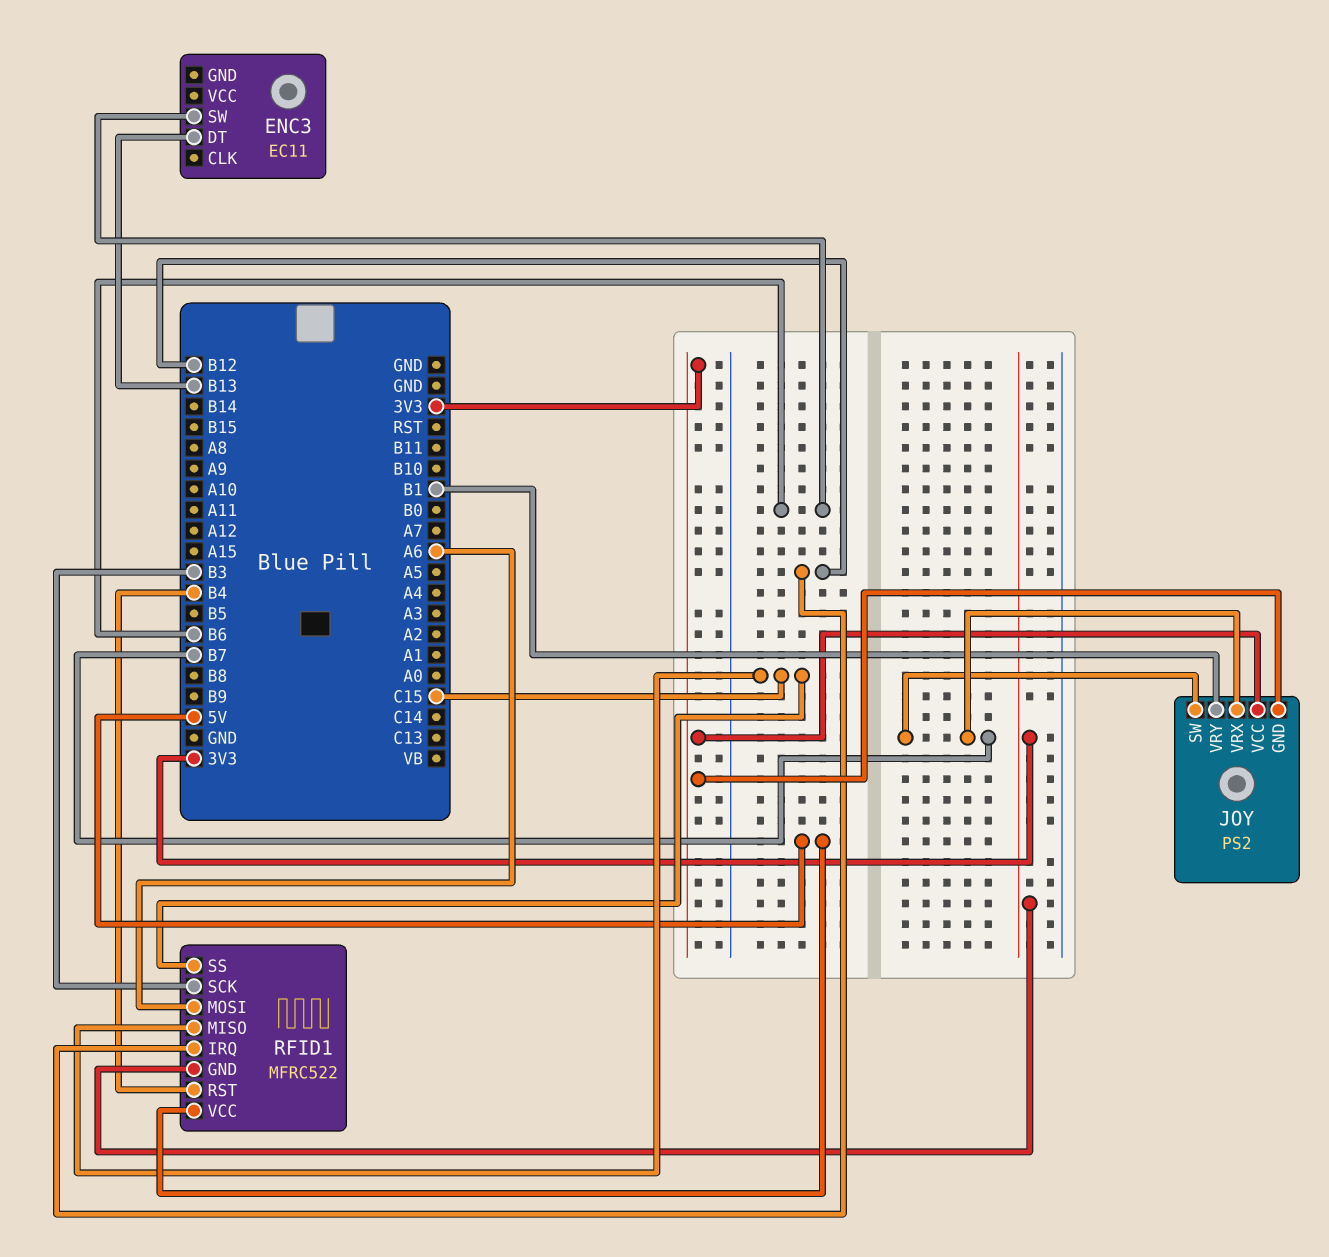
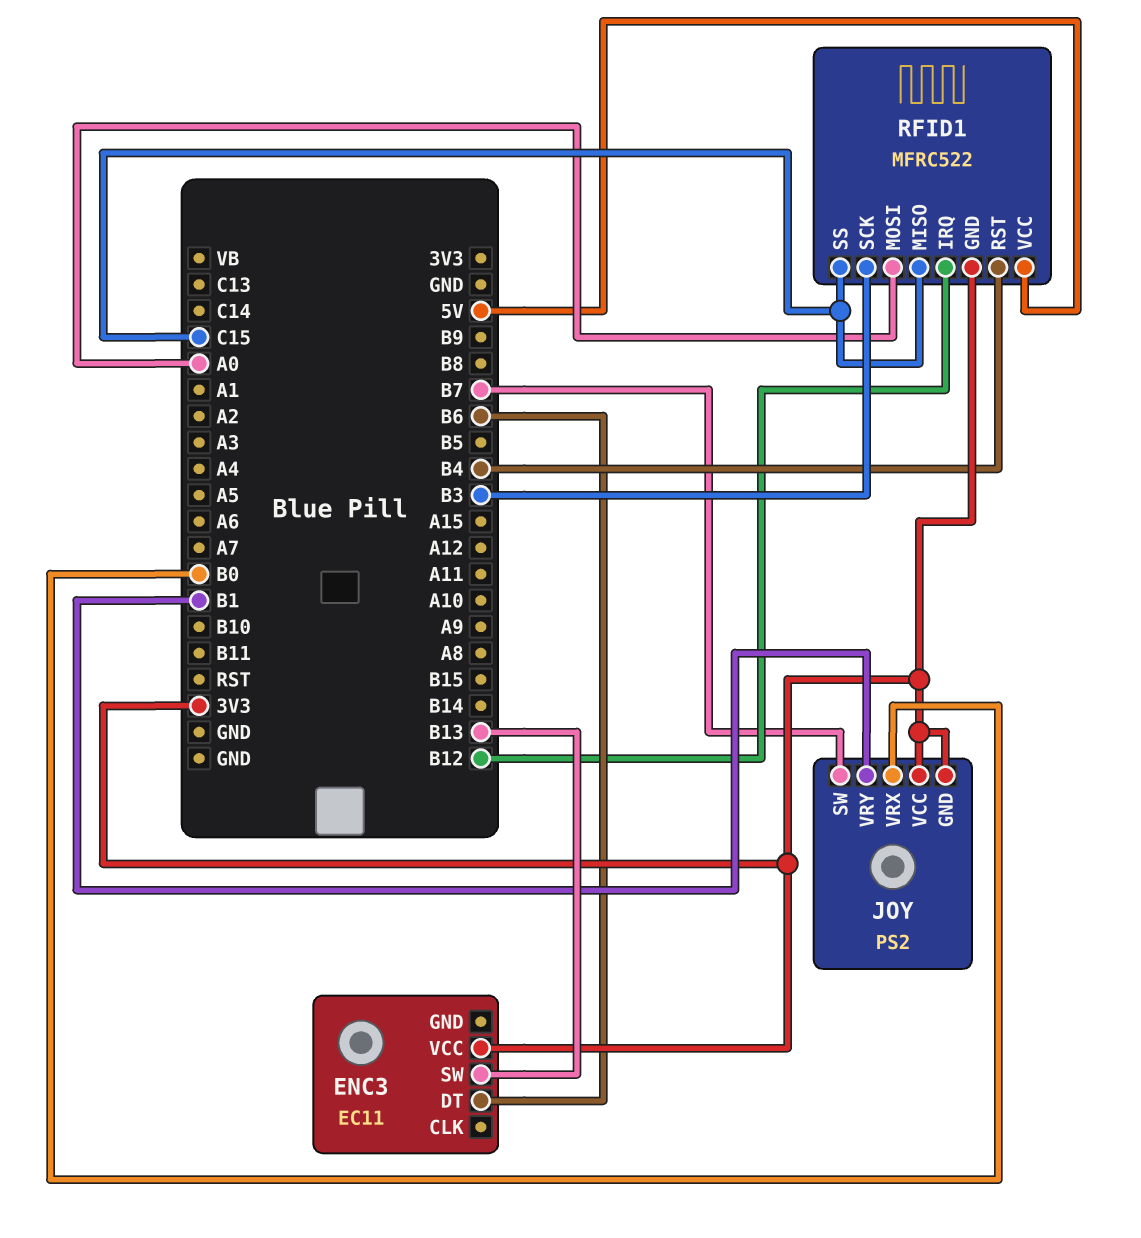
ENC3 pin DT: B13 -> B6
ENC3 pin SW: B6 -> B13
ENC3 pin VCC: none -> 3V3
JOY pin VRX: B7 -> B0
RFID1 pin MOSI: A6 -> A0

